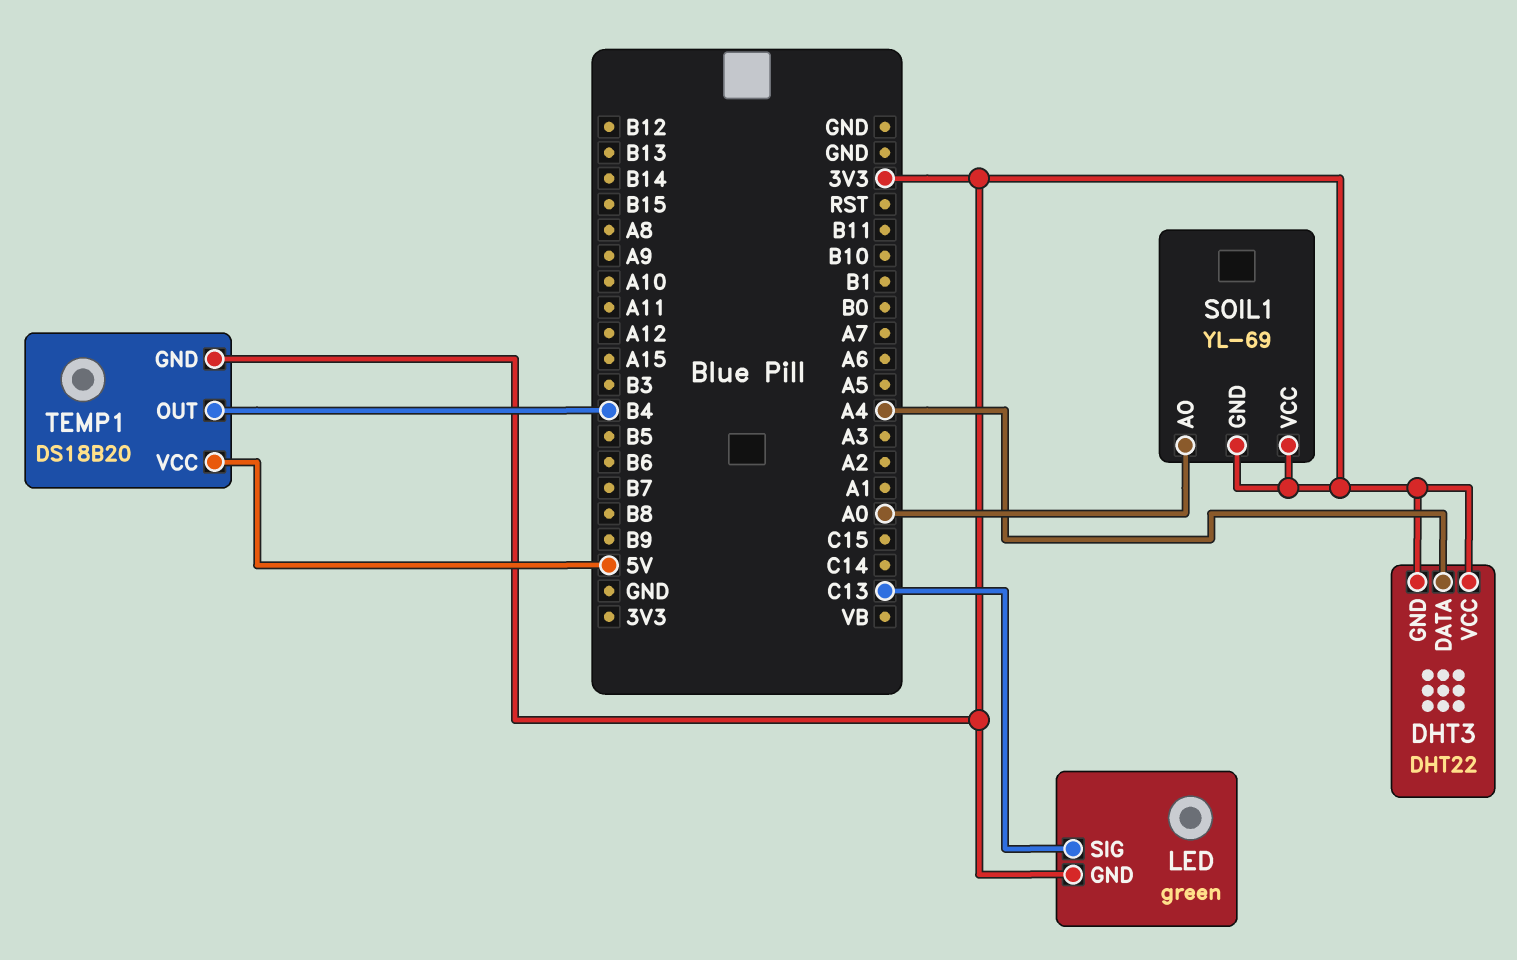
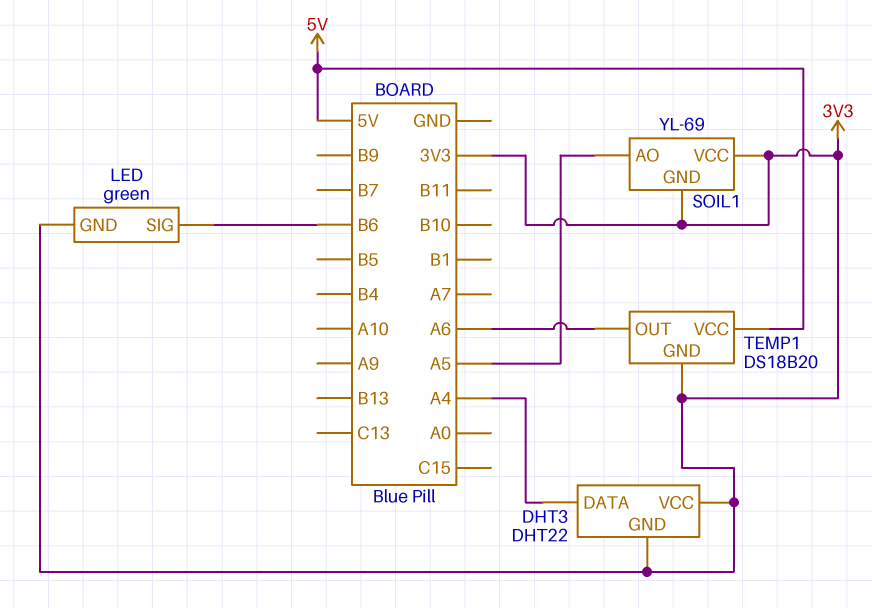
LED pin SIG: C13 -> B6
SOIL1 pin AO: A0 -> A5
TEMP1 pin OUT: B4 -> A6

